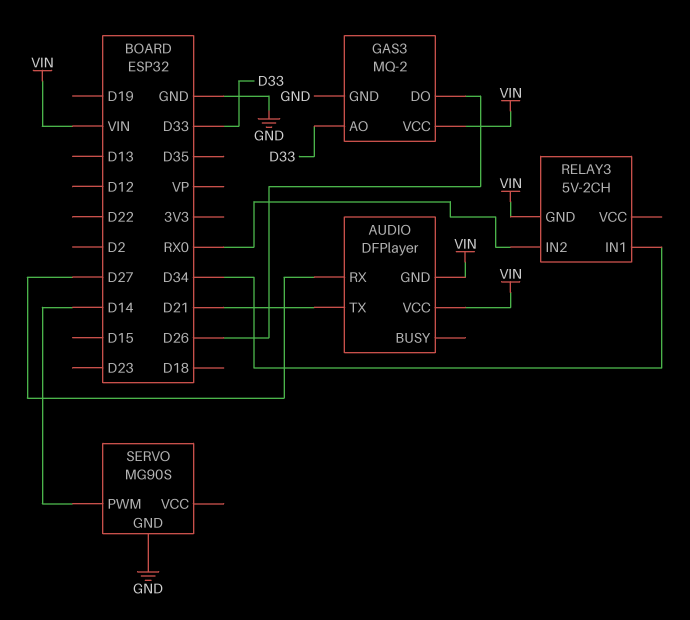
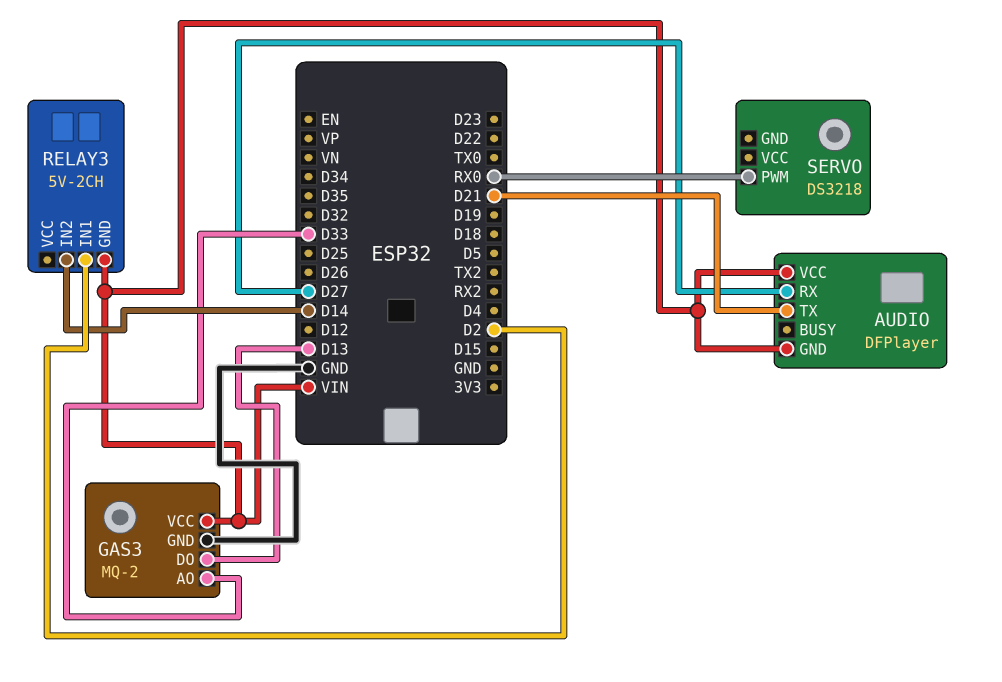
GAS3 pin DO: D26 -> D13
RELAY3 pin IN1: D34 -> D2
RELAY3 pin IN2: RX0 -> D14
SERVO: MG90S -> DS3218
SERVO pin GND: GND -> none
SERVO pin PWM: D14 -> RX0

